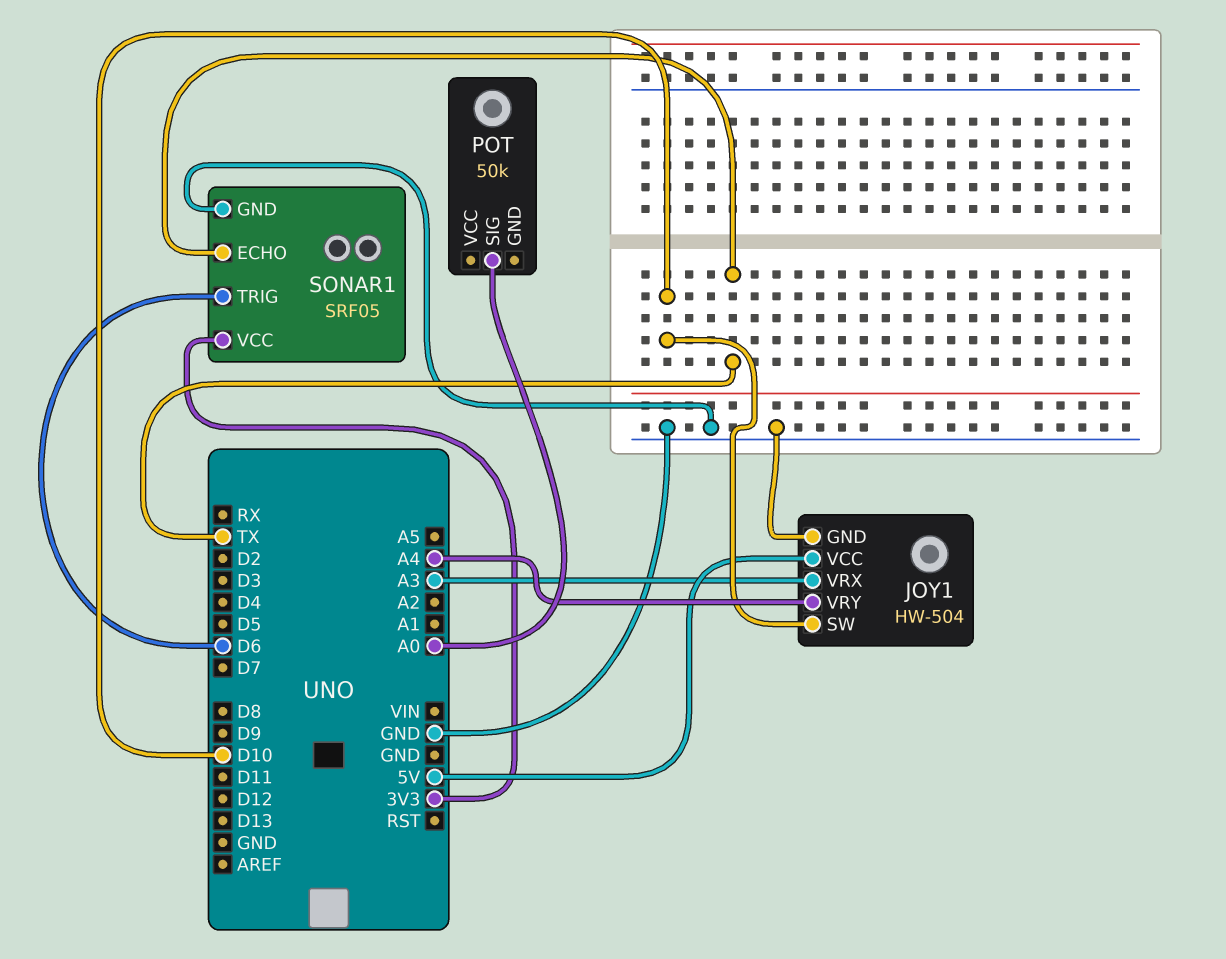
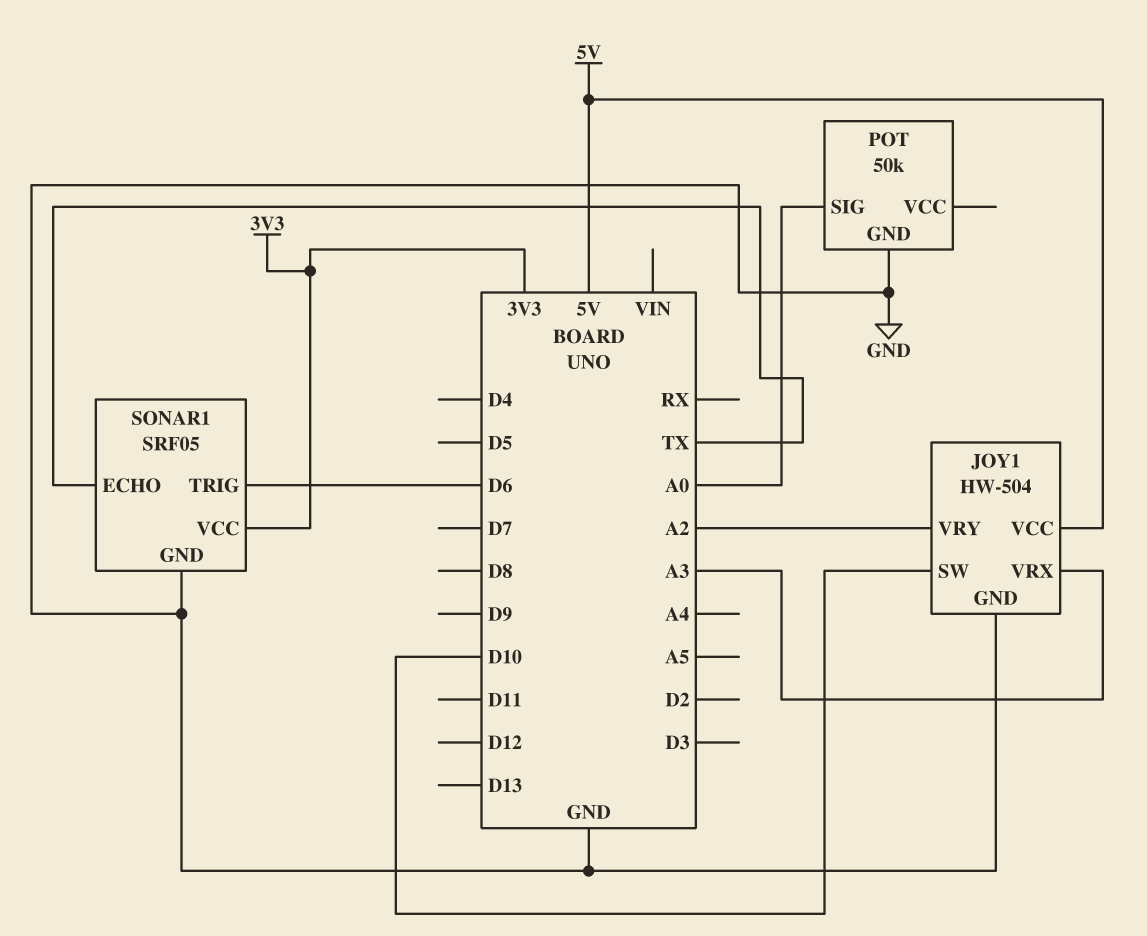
JOY1 pin VRY: A4 -> A2
POT pin GND: none -> GND

